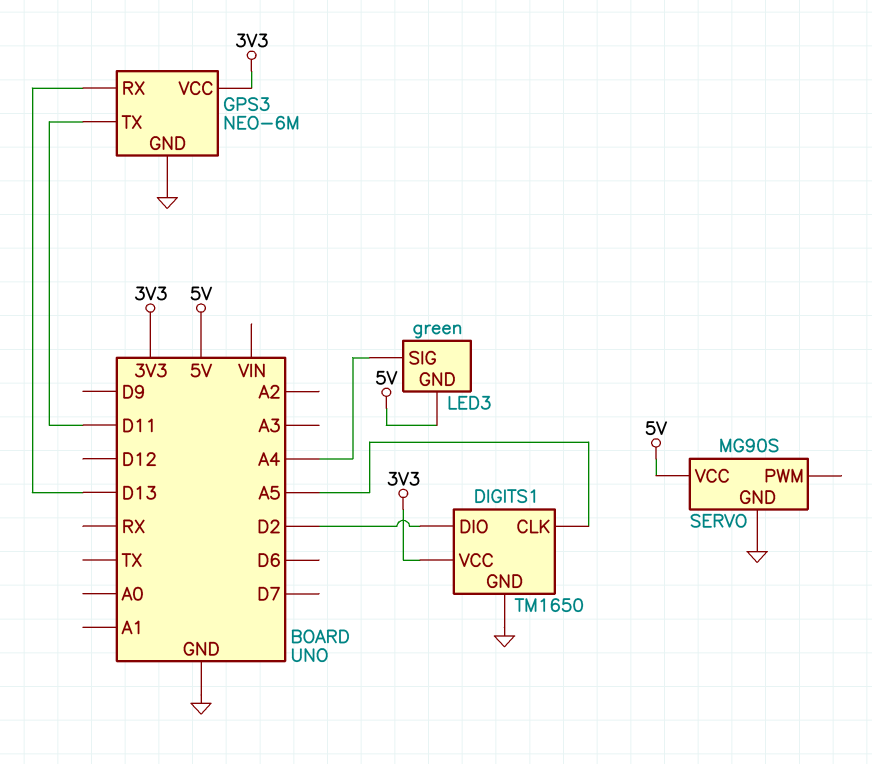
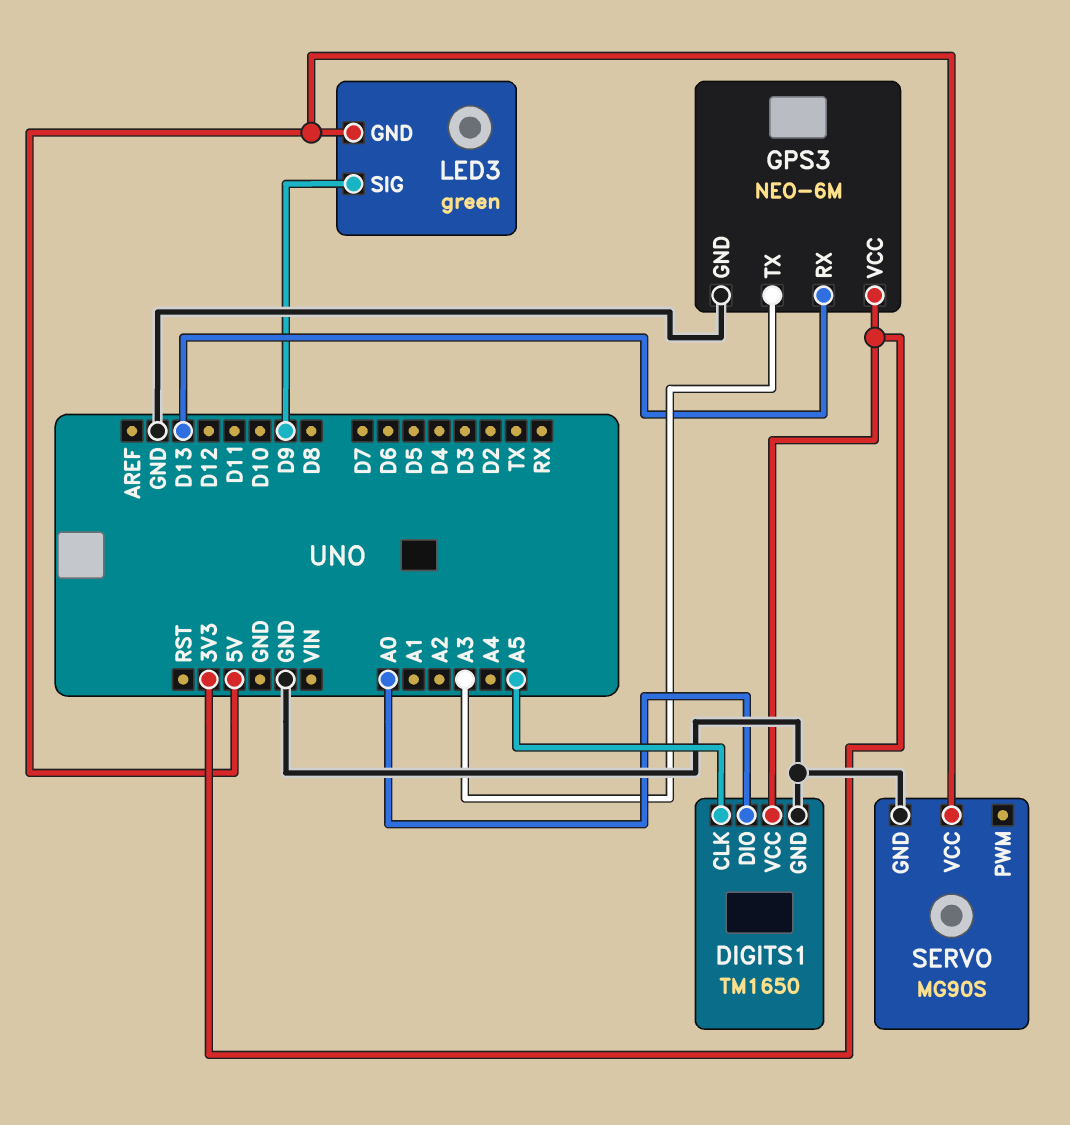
DIGITS1 pin DIO: D2 -> A0
GPS3 pin TX: D11 -> A3
LED3 pin SIG: A4 -> D9

